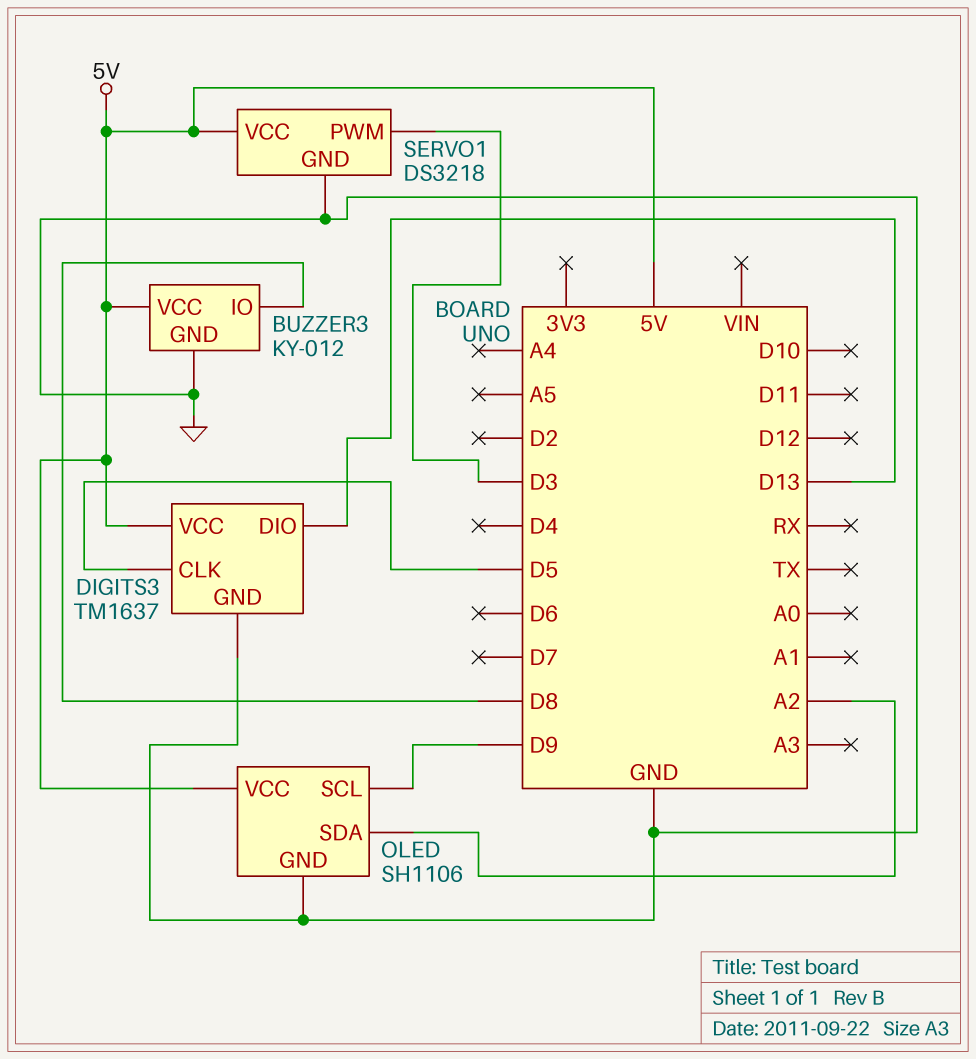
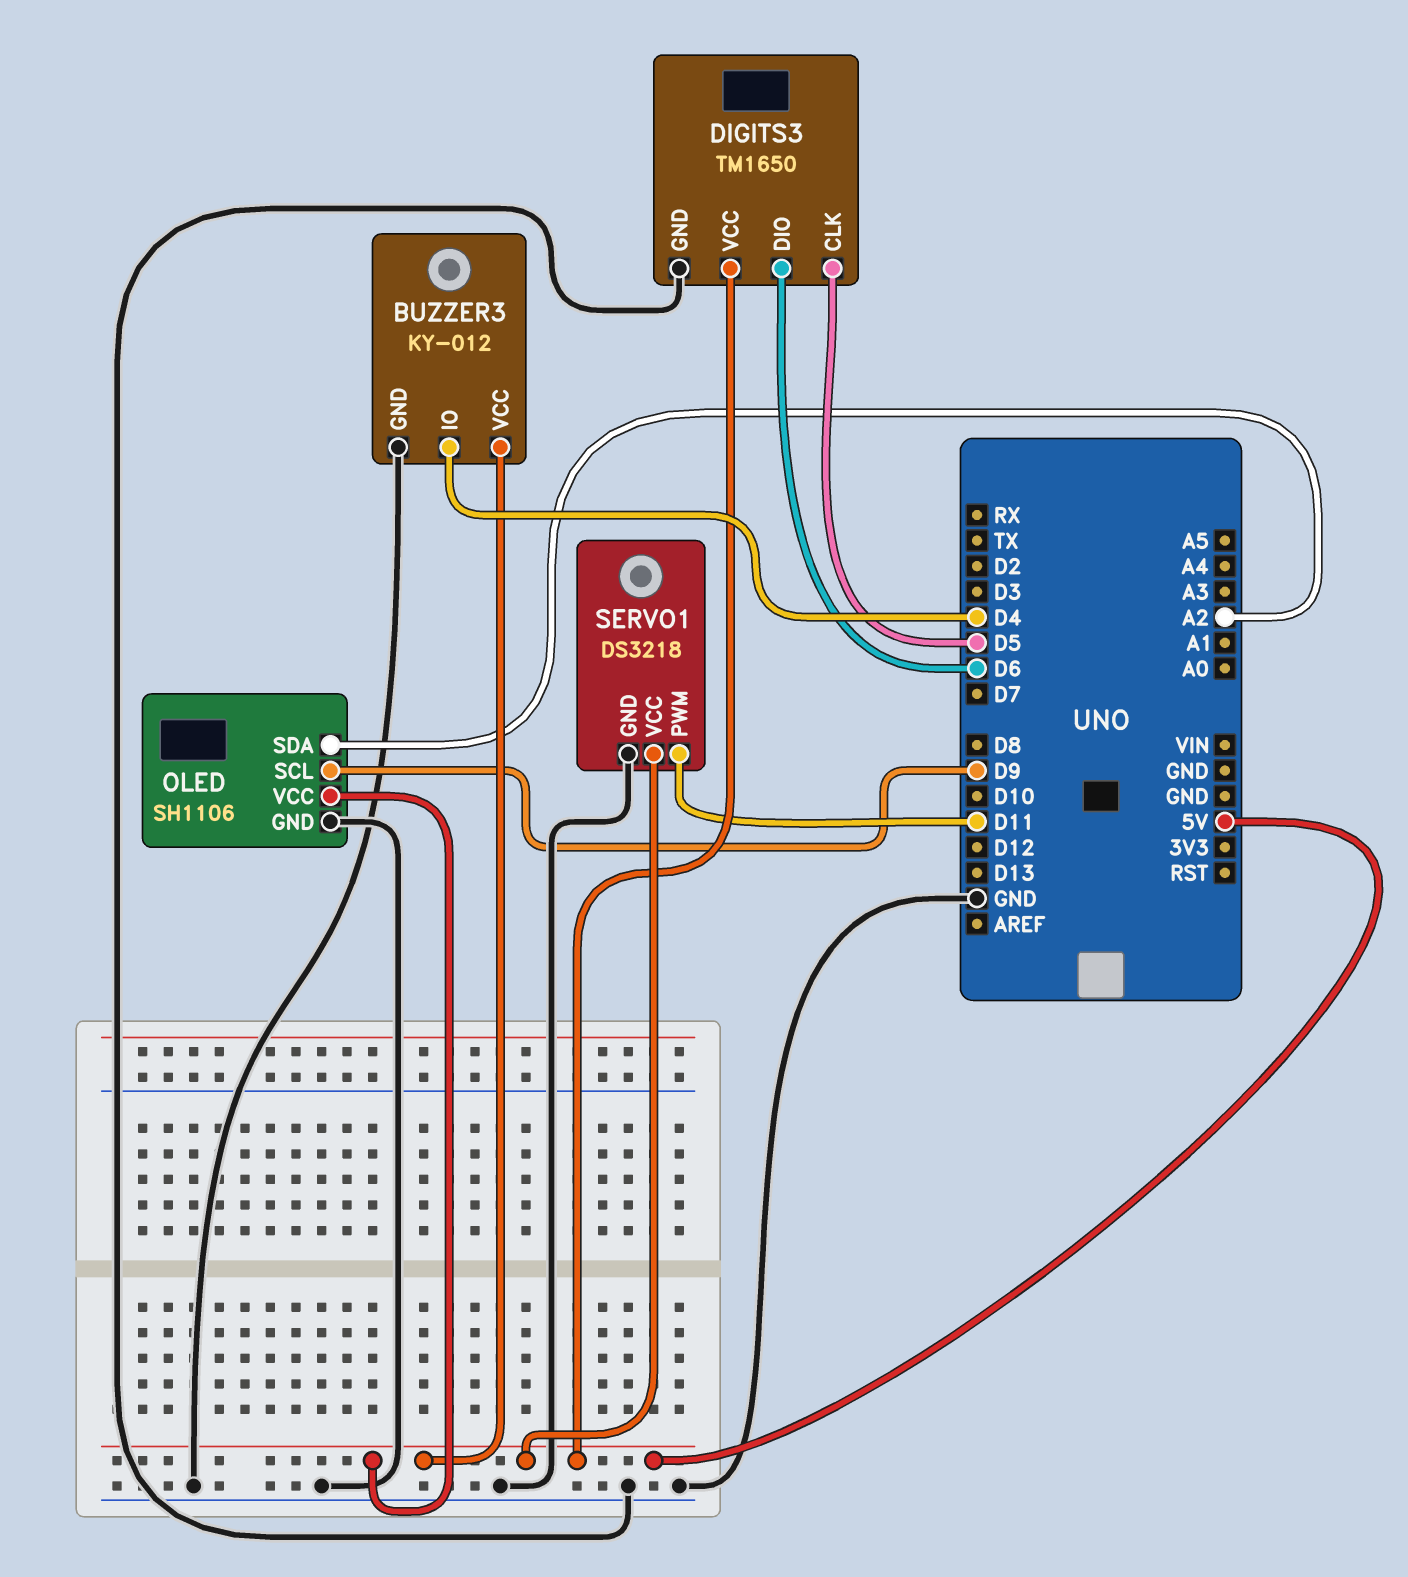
BUZZER3 pin IO: D8 -> D4
DIGITS3: TM1637 -> TM1650
DIGITS3 pin DIO: D13 -> D6
SERVO1 pin PWM: D3 -> D11

